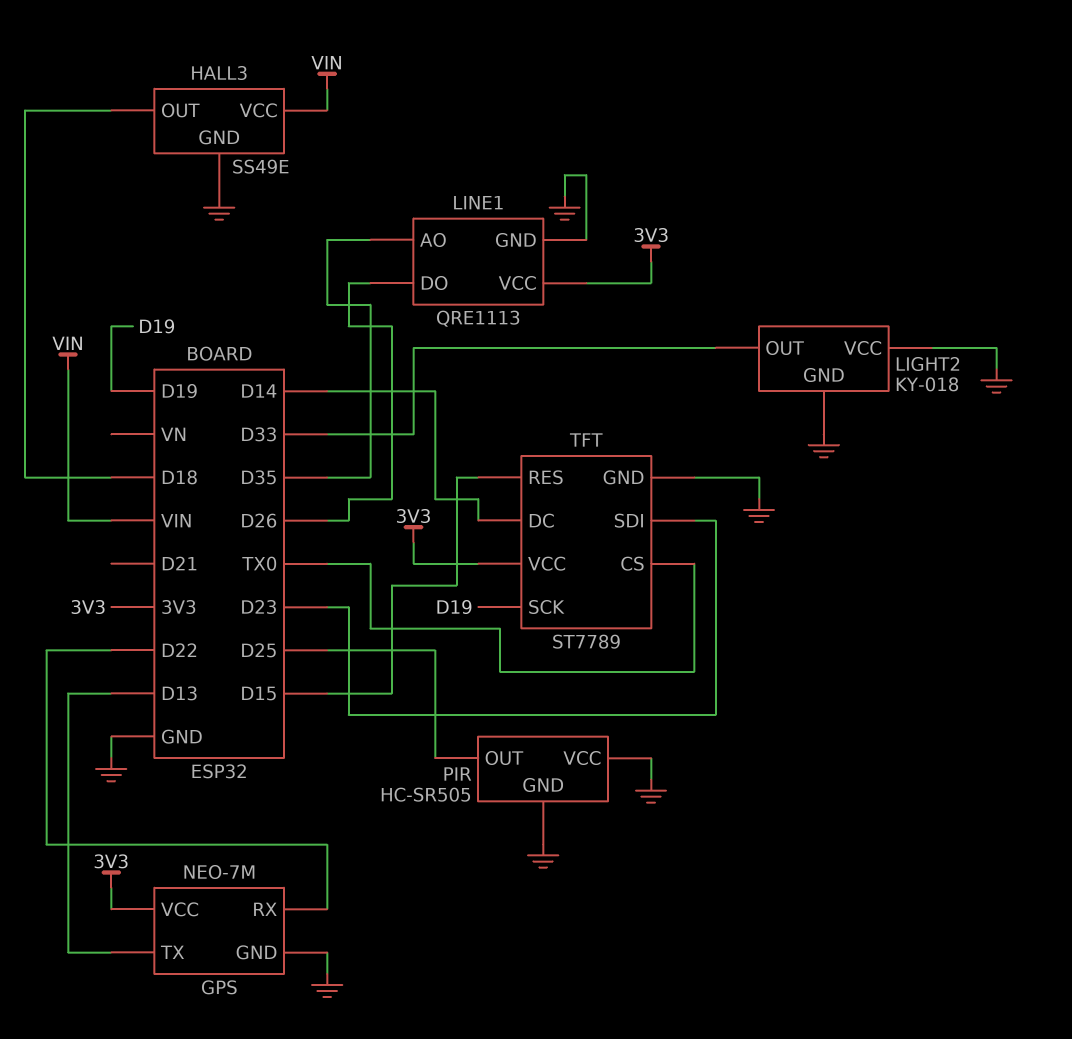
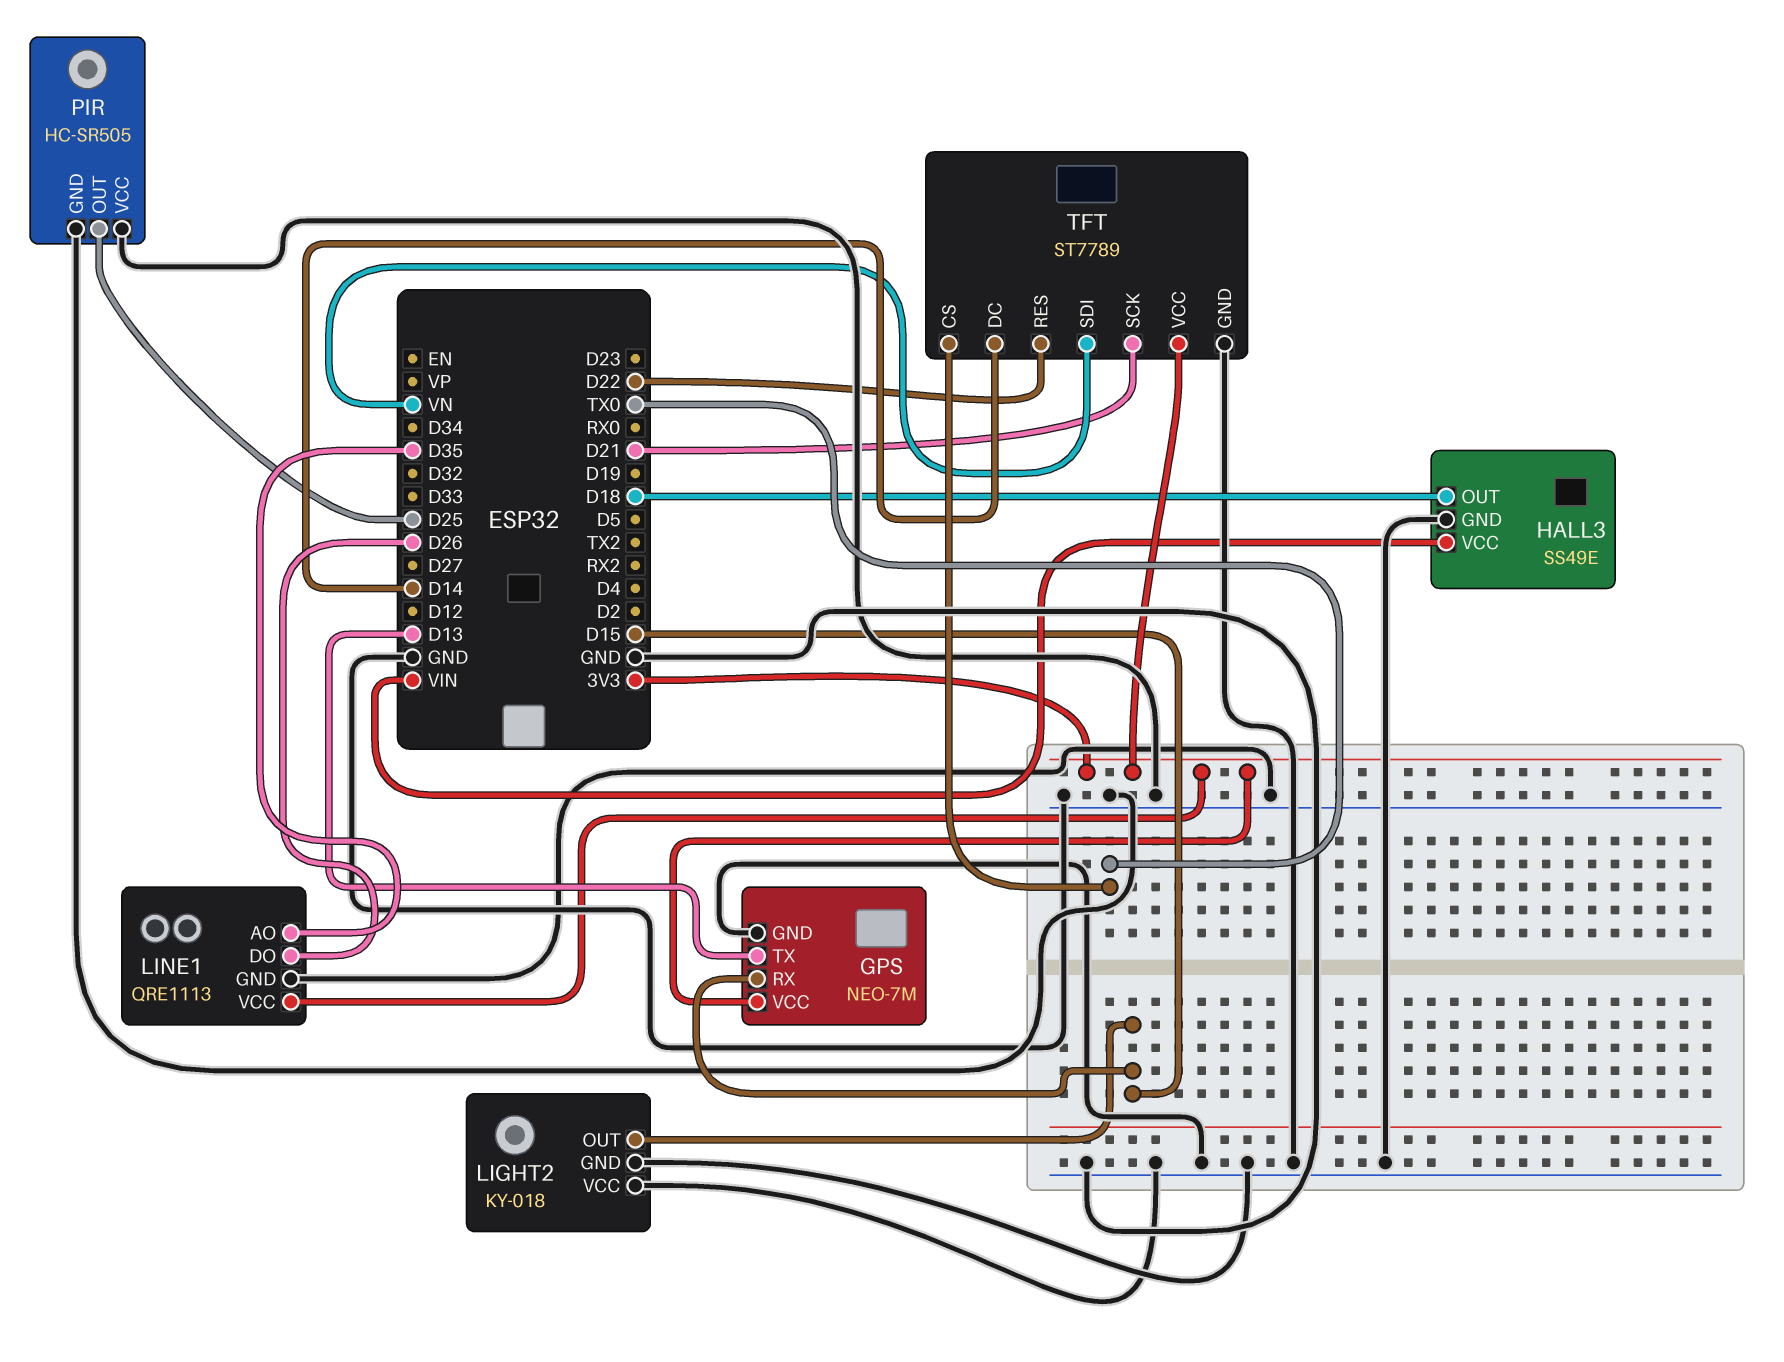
GPS pin RX: D22 -> D15
LIGHT2 pin OUT: D33 -> D15
TFT pin RES: D15 -> D22
TFT pin SCK: D19 -> D21
TFT pin SDI: D23 -> VN

